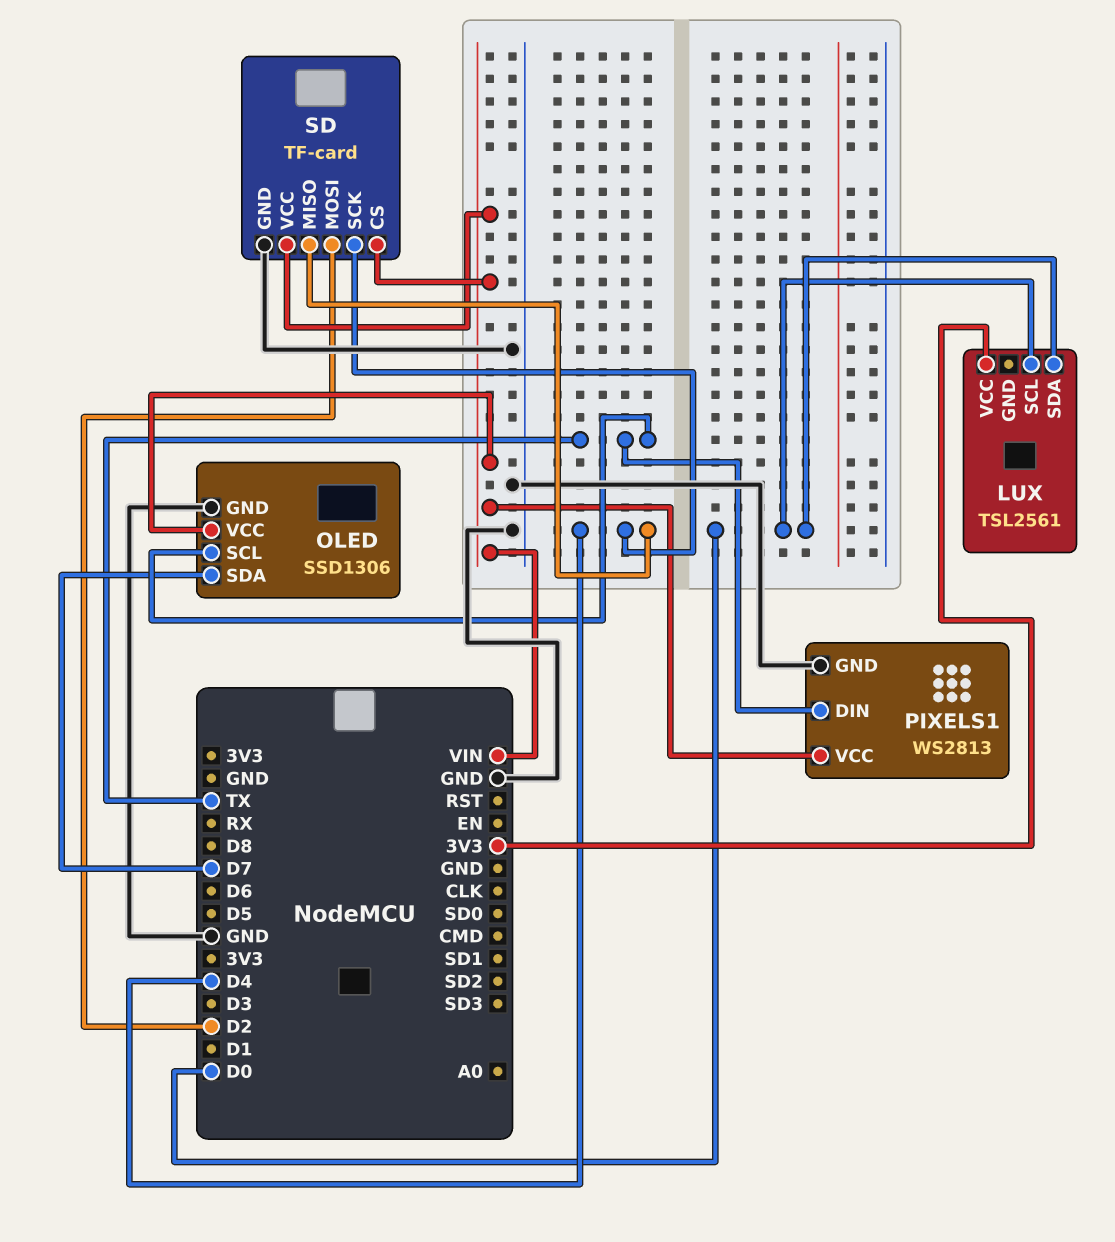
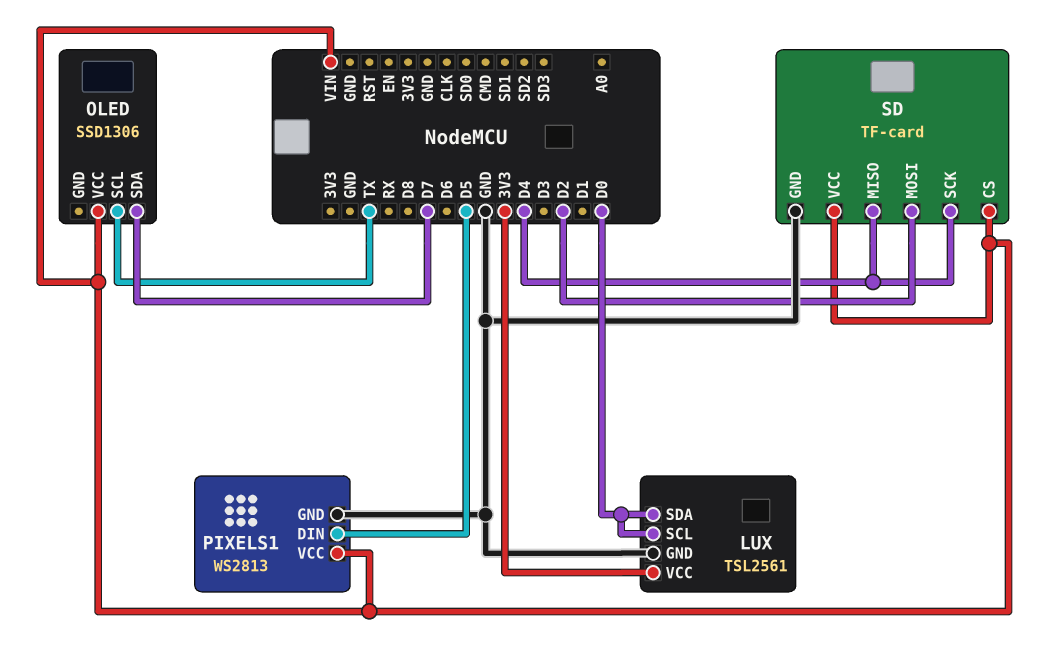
LUX pin GND: none -> GND
OLED pin GND: GND -> none
PIXELS1 pin DIN: TX -> D5

